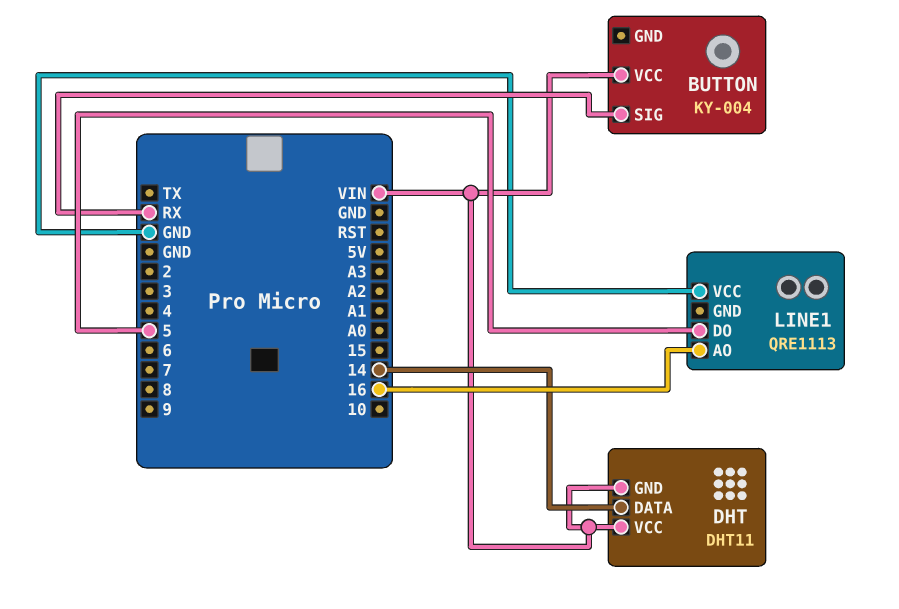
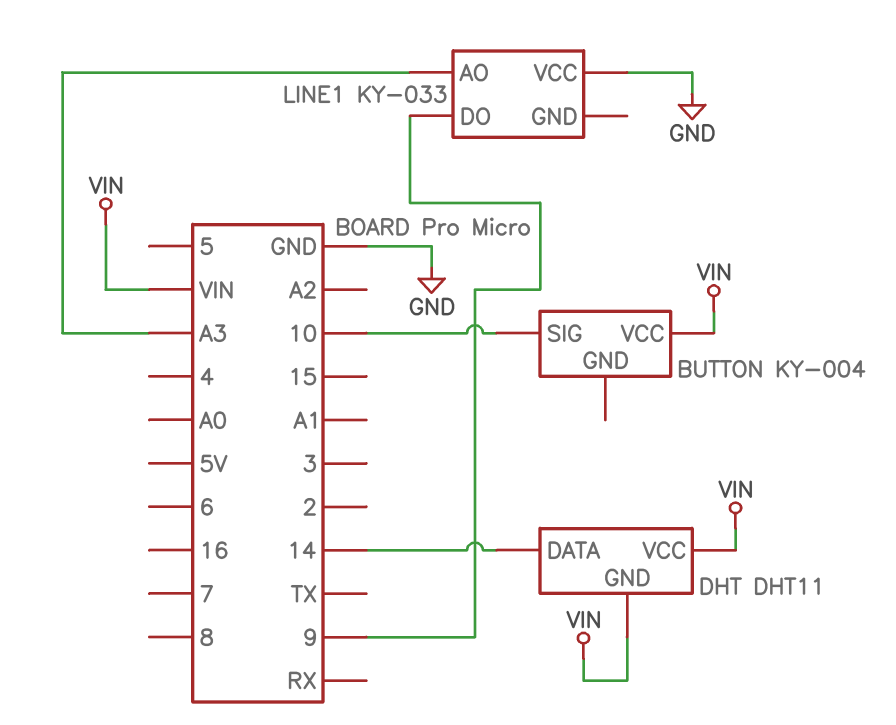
BUTTON pin SIG: RX -> 10
LINE1: QRE1113 -> KY-033
LINE1 pin AO: 16 -> A3
LINE1 pin DO: 5 -> 9

